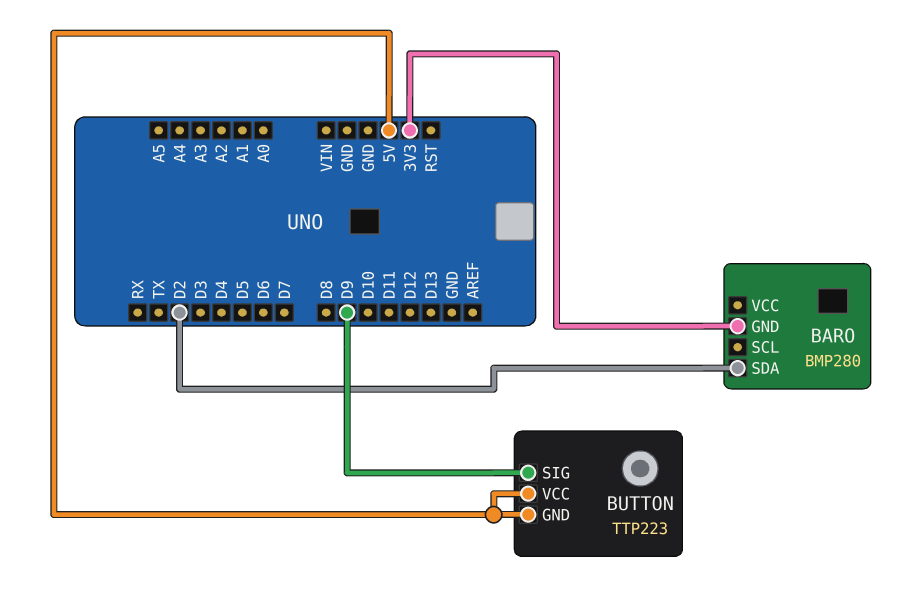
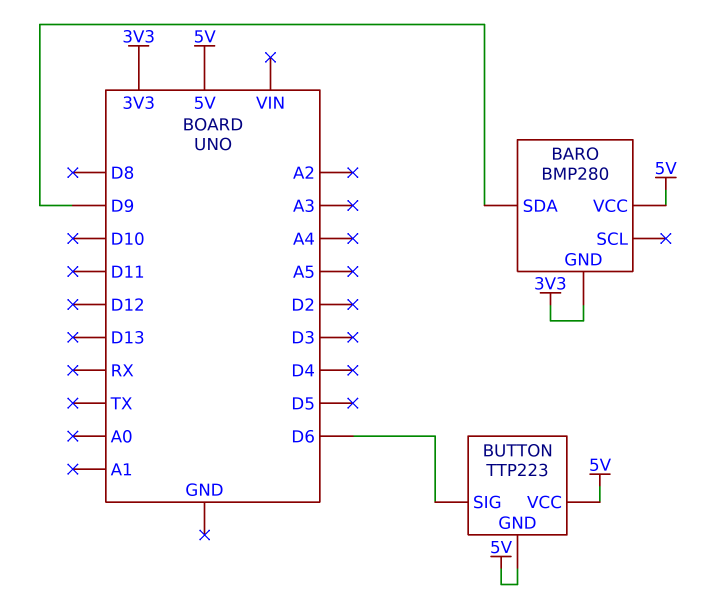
BARO pin SDA: D2 -> D9
BARO pin VCC: none -> 5V
BUTTON pin SIG: D9 -> D6

